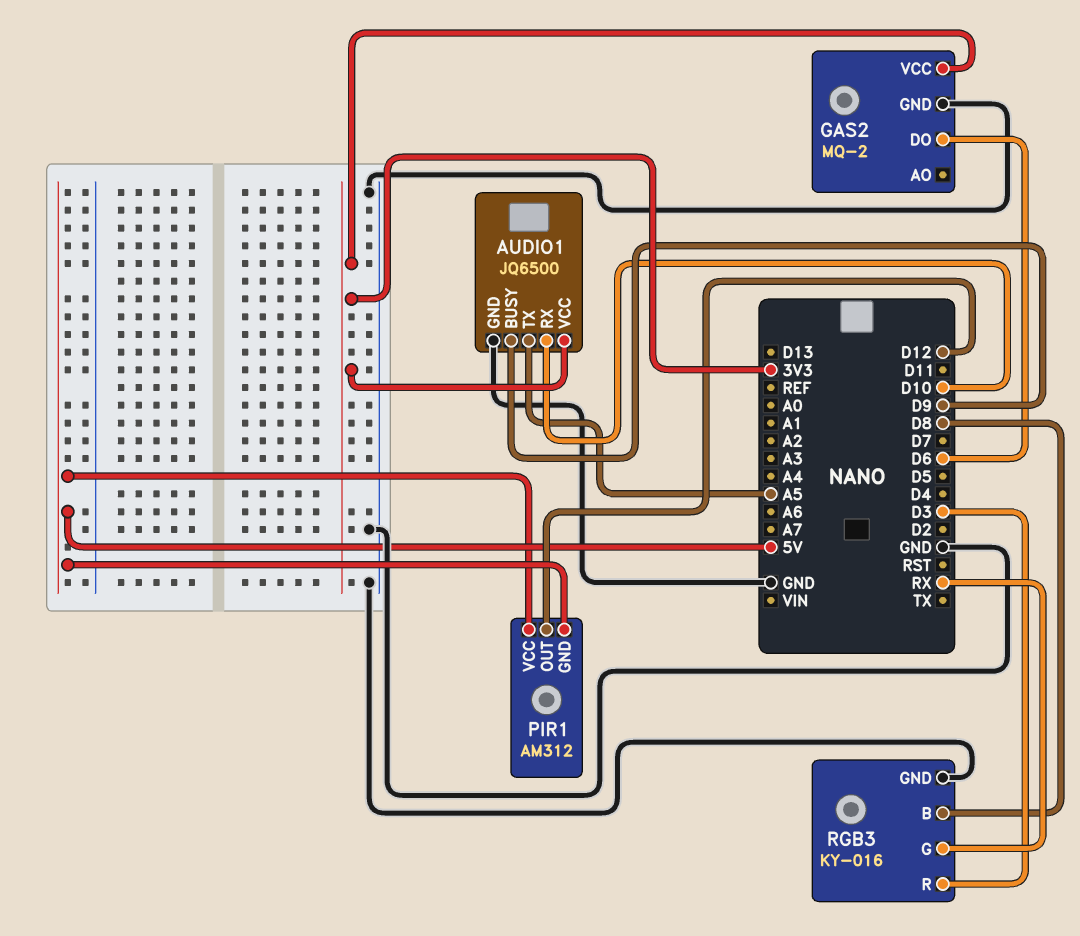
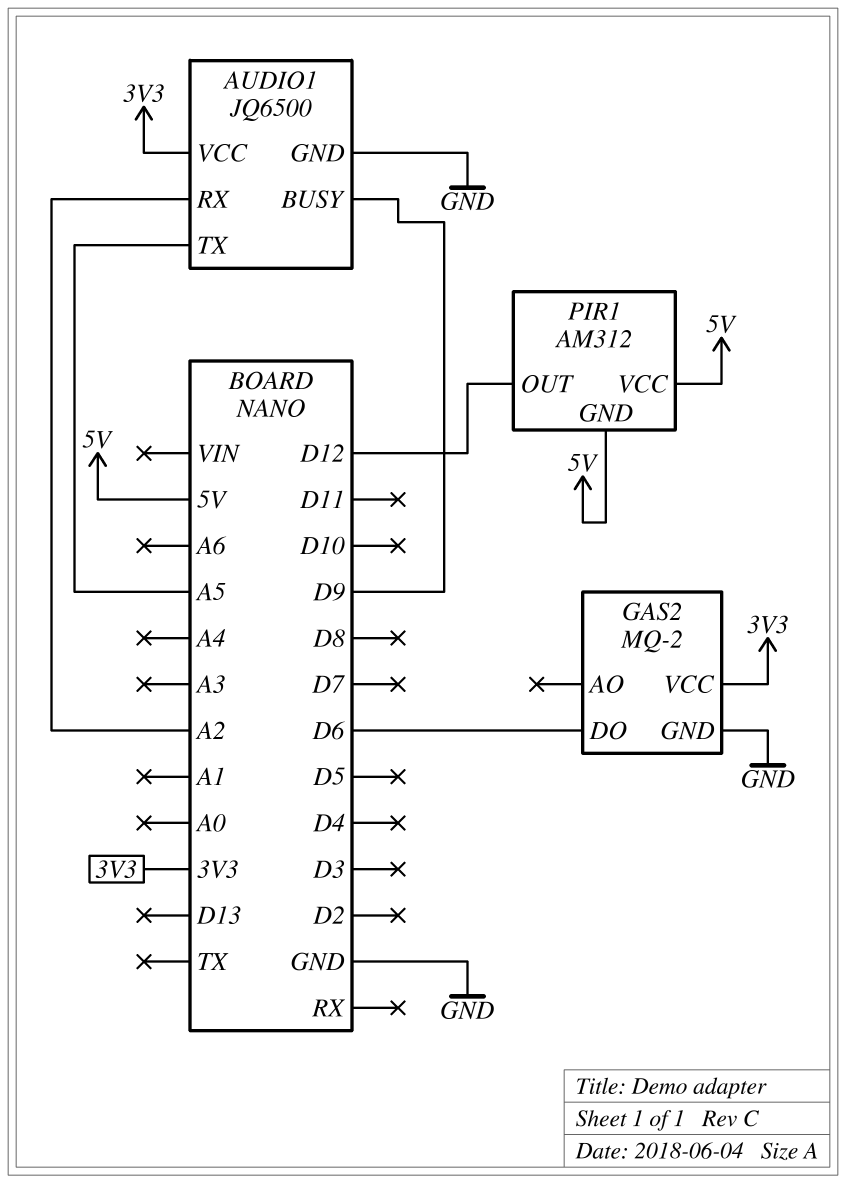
AUDIO1 pin RX: D10 -> A2
RGB3: KY-016 -> none
RGB3 pin B: D8 -> none
RGB3 pin G: RX -> none
RGB3 pin GND: GND -> none
RGB3 pin R: D3 -> none

